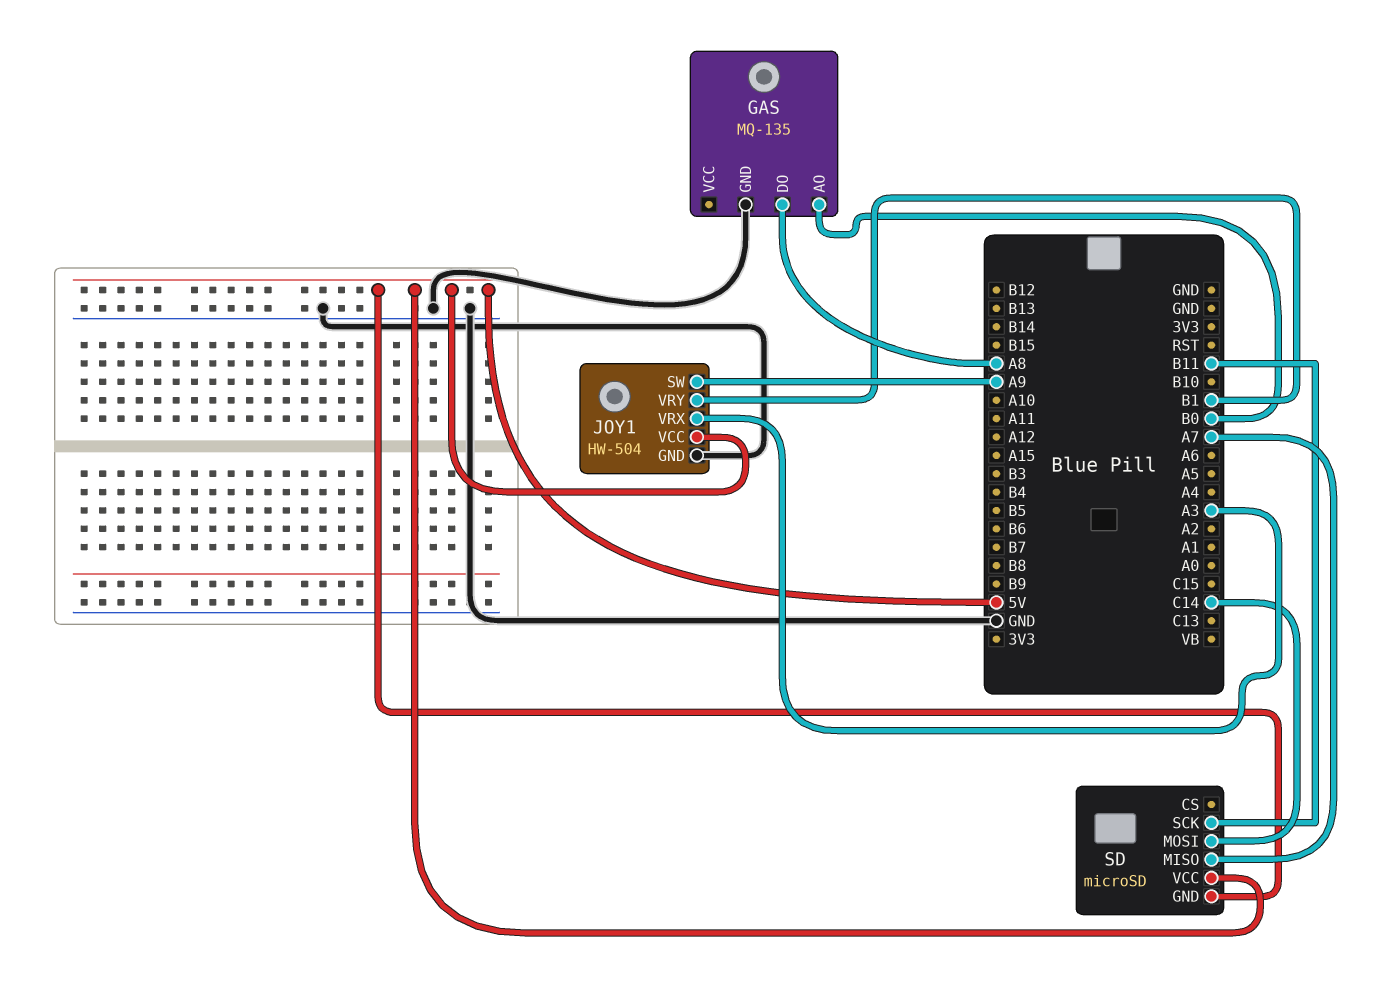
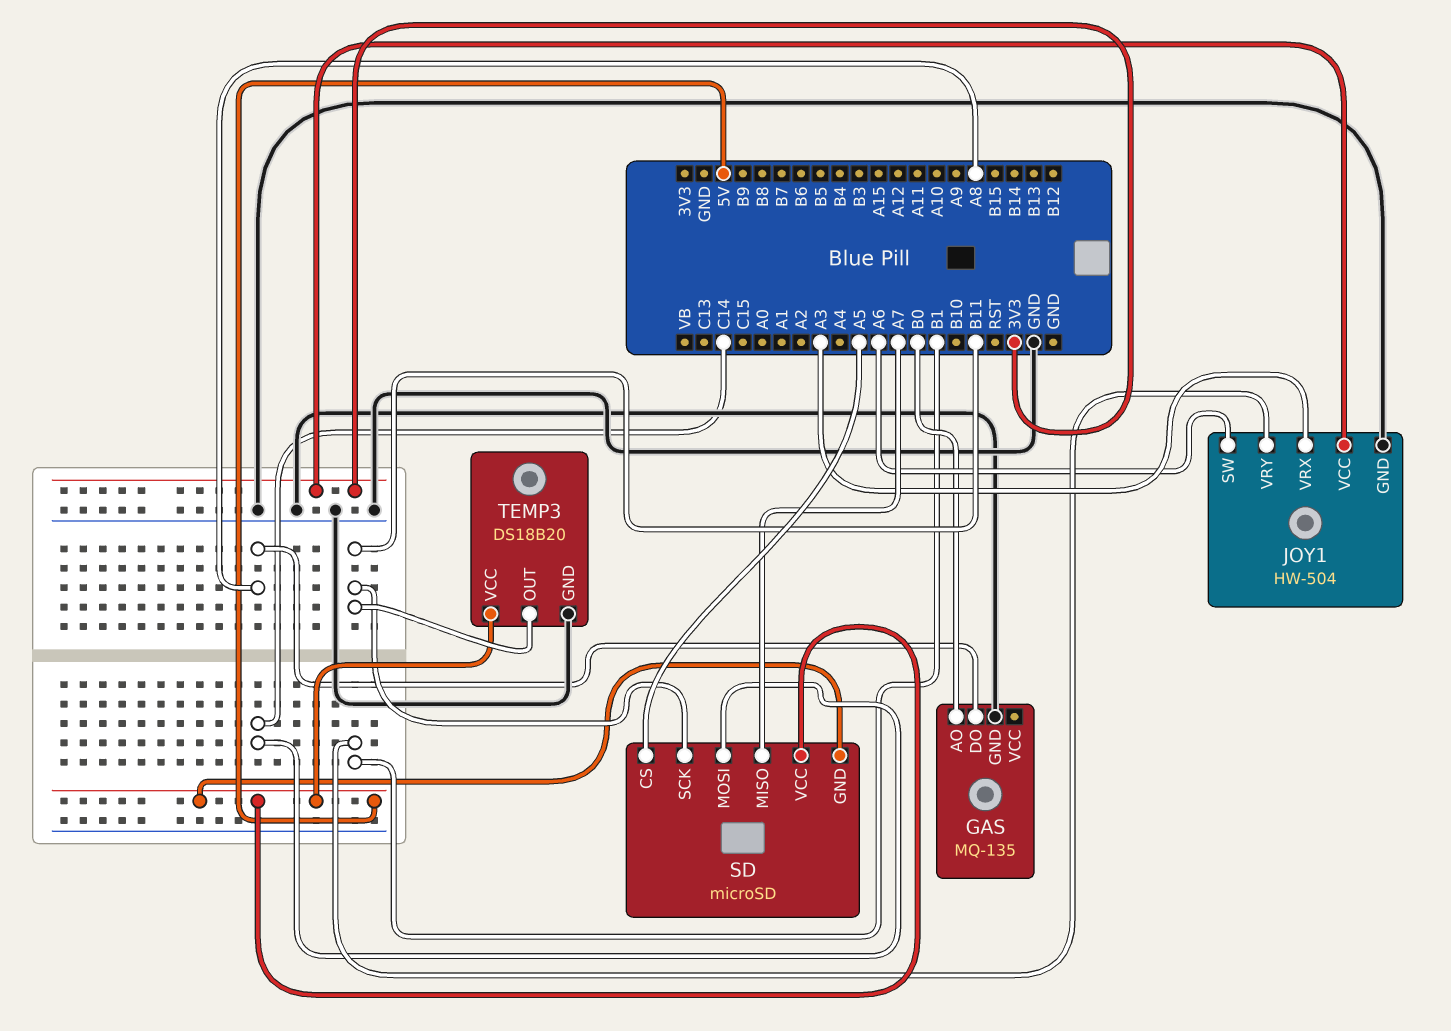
JOY1 pin SW: A9 -> A6
JOY1 pin VCC: 5V -> 3V3
SD pin CS: none -> A5
TEMP3: none -> DS18B20
TEMP3 pin GND: none -> GND
TEMP3 pin OUT: none -> B11
TEMP3 pin VCC: none -> 5V

